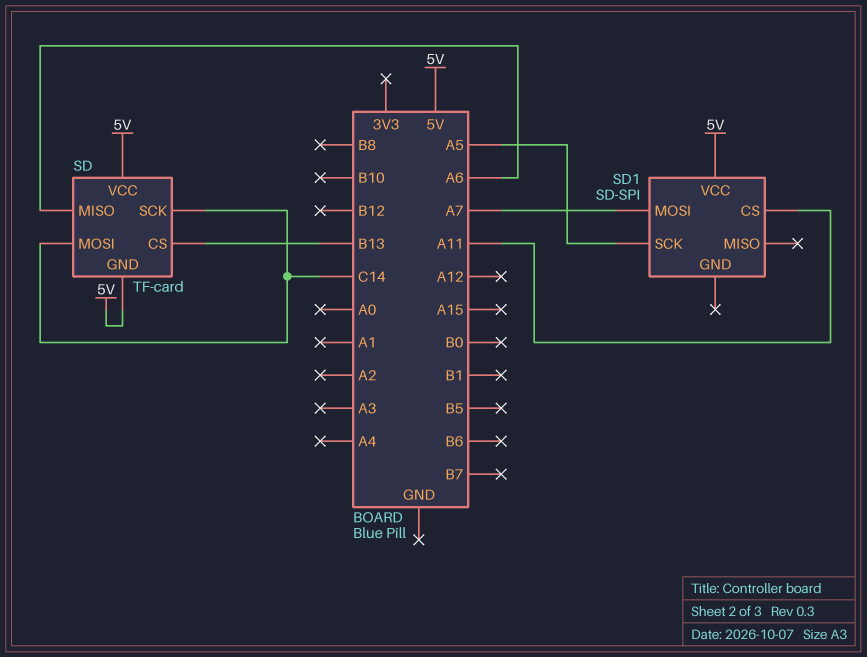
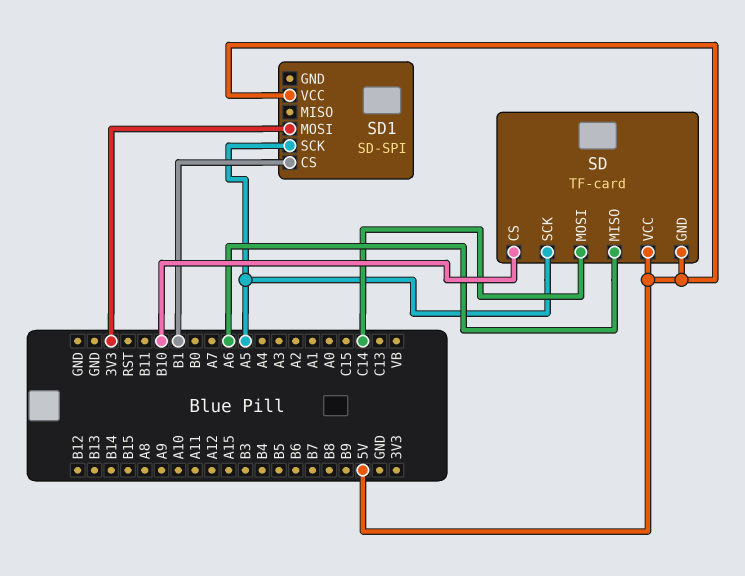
SD pin CS: B13 -> B10
SD pin SCK: C14 -> A5
SD1 pin CS: A11 -> B1
SD1 pin MOSI: A7 -> 3V3

